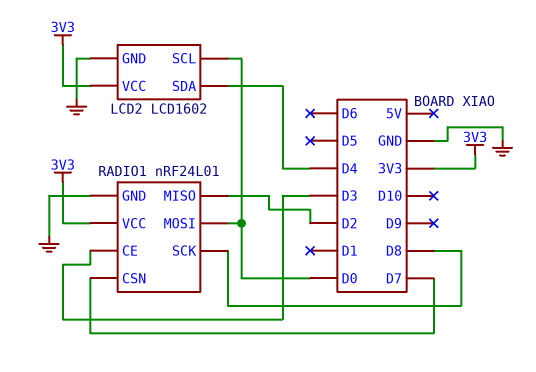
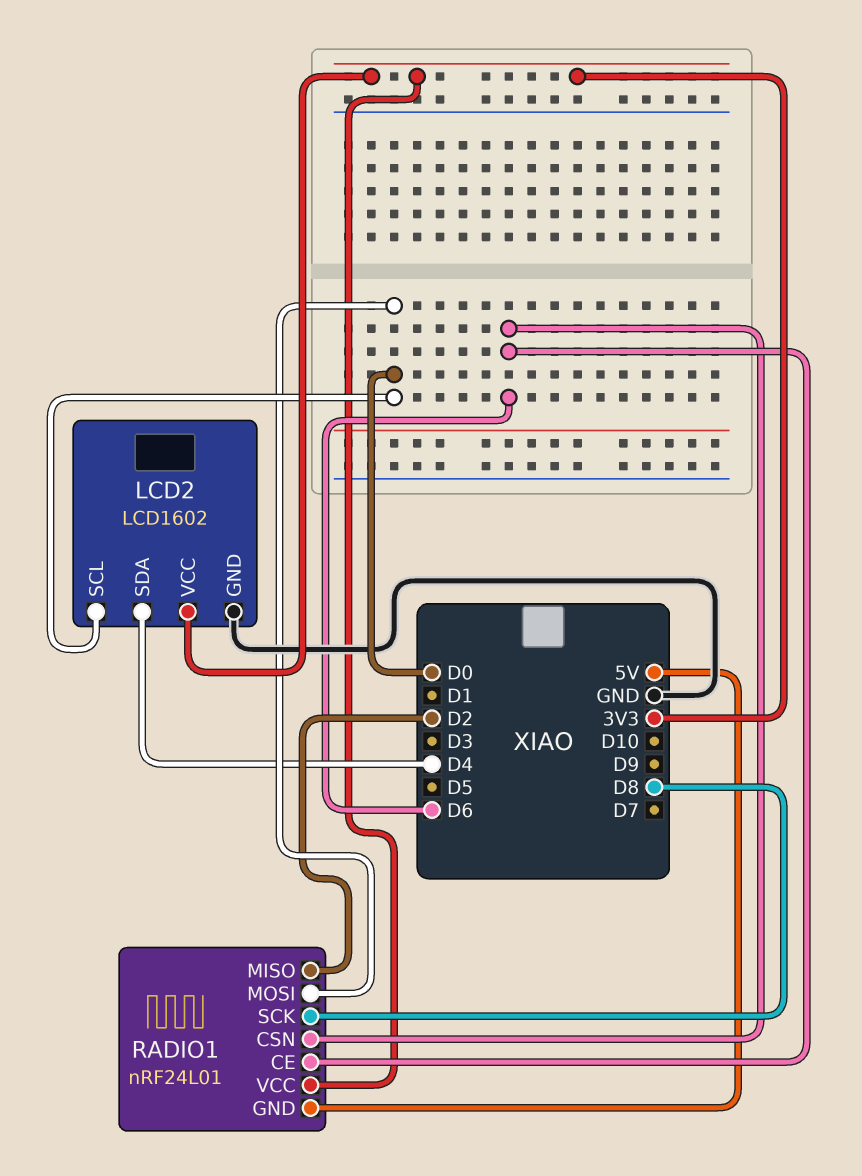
RADIO1 pin CE: D3 -> D6
RADIO1 pin CSN: D7 -> D6
RADIO1 pin GND: GND -> 5V

